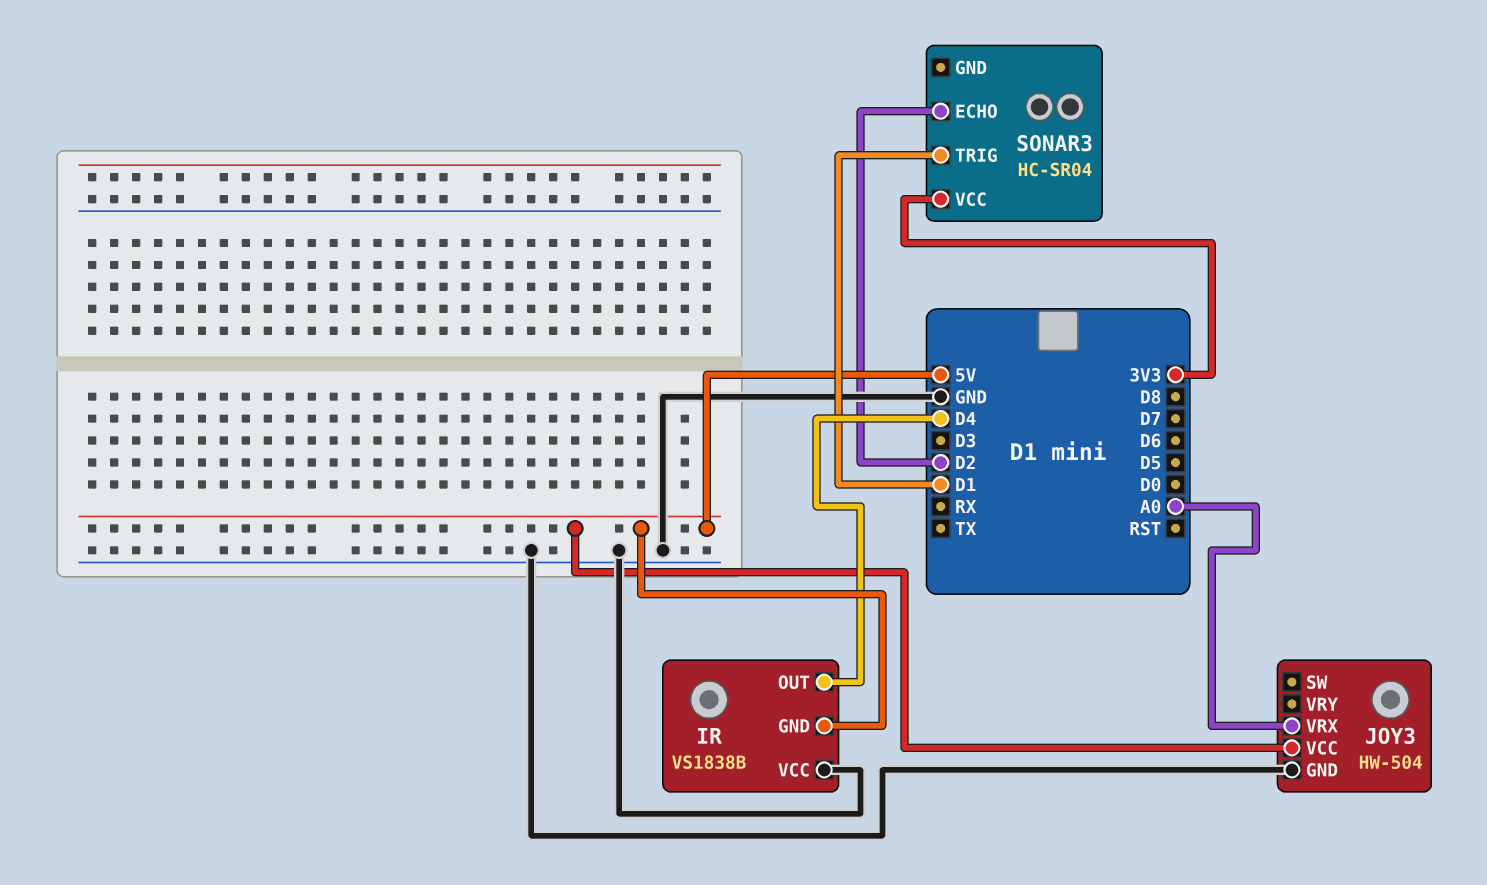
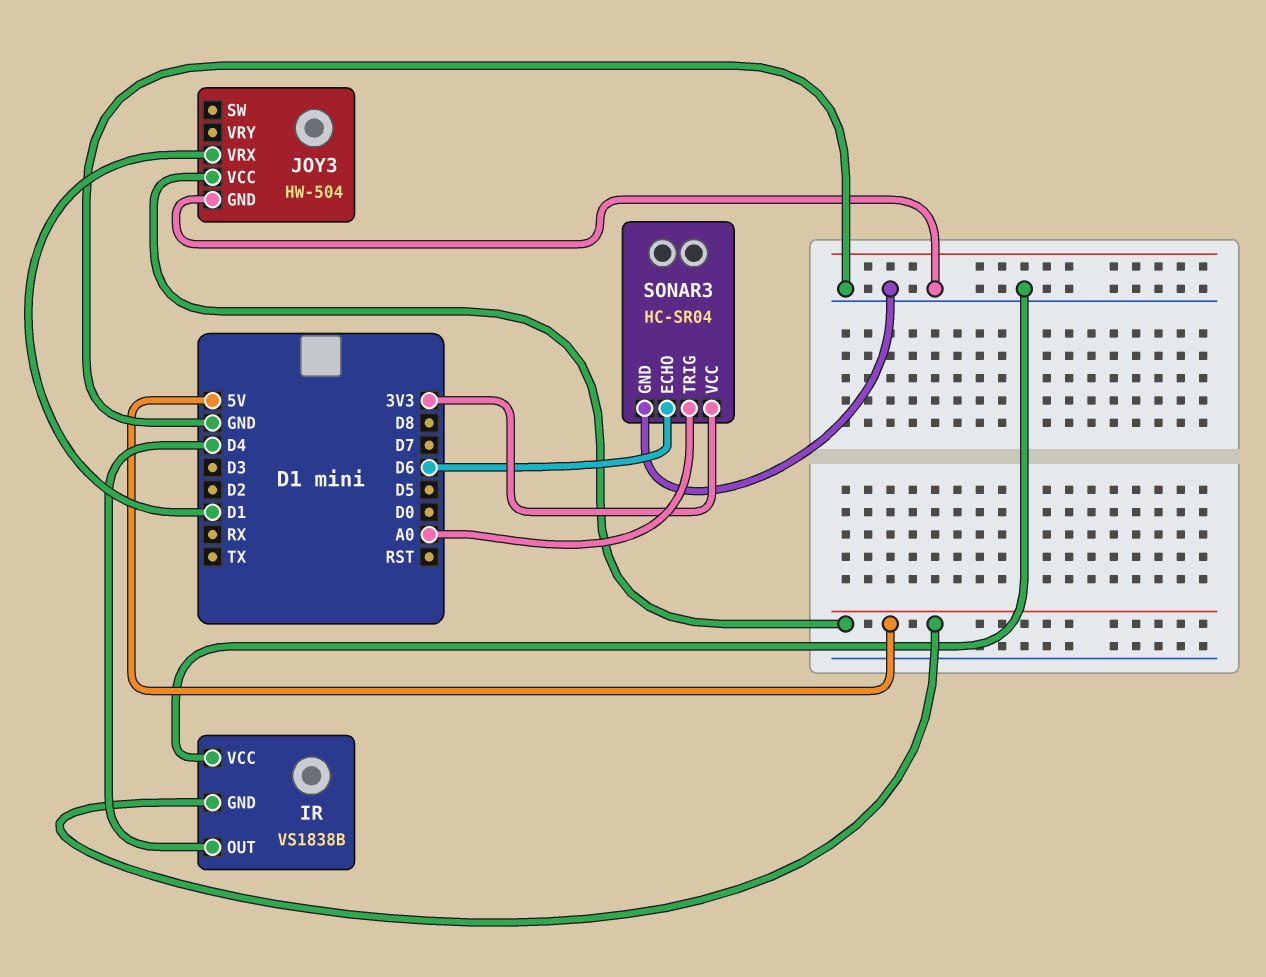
JOY3 pin VRX: A0 -> D1
SONAR3 pin ECHO: D2 -> D6
SONAR3 pin GND: none -> GND
SONAR3 pin TRIG: D1 -> A0

